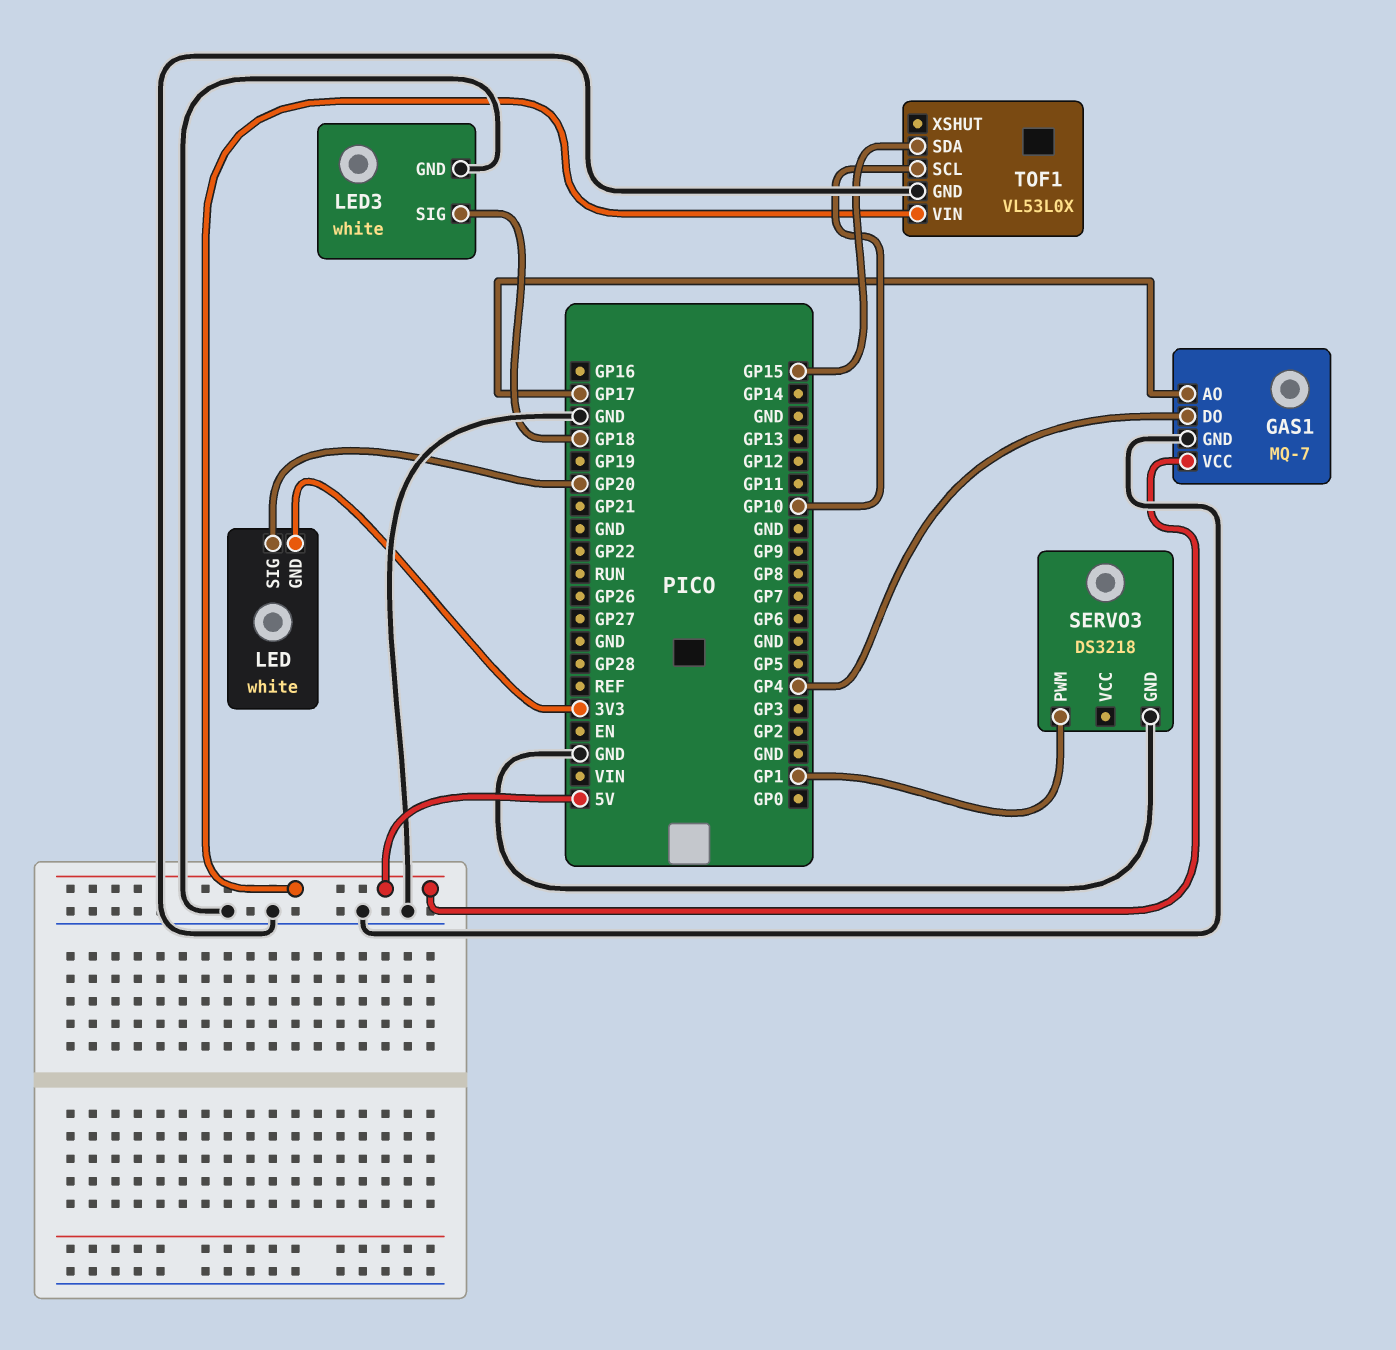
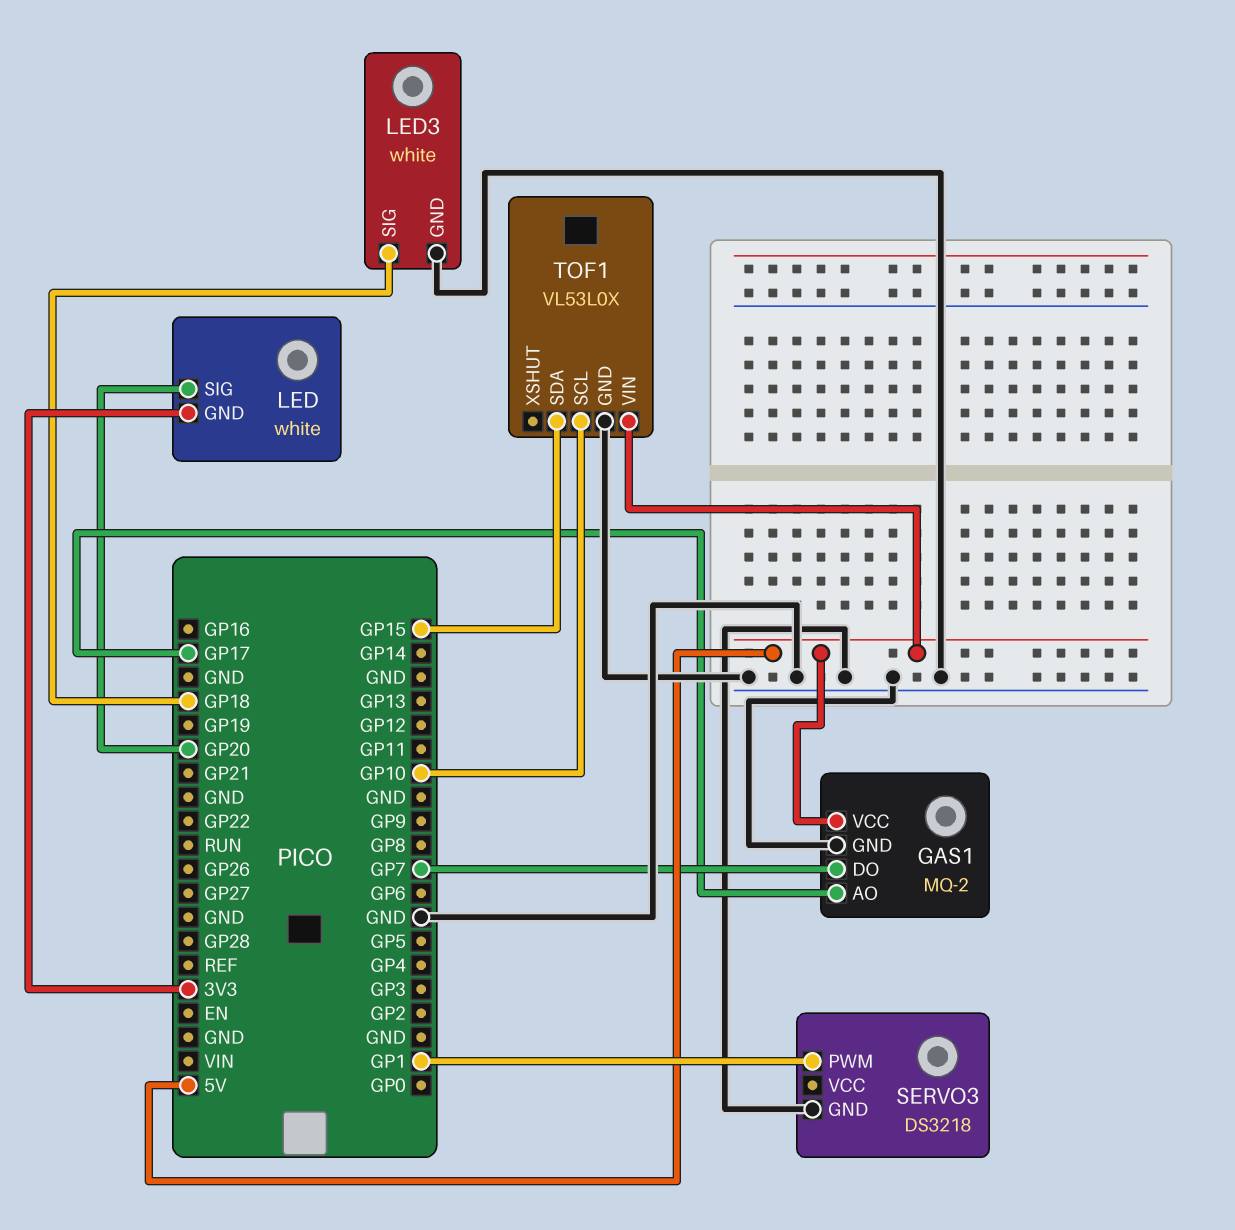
GAS1: MQ-7 -> MQ-2
GAS1 pin DO: GP4 -> GP7

